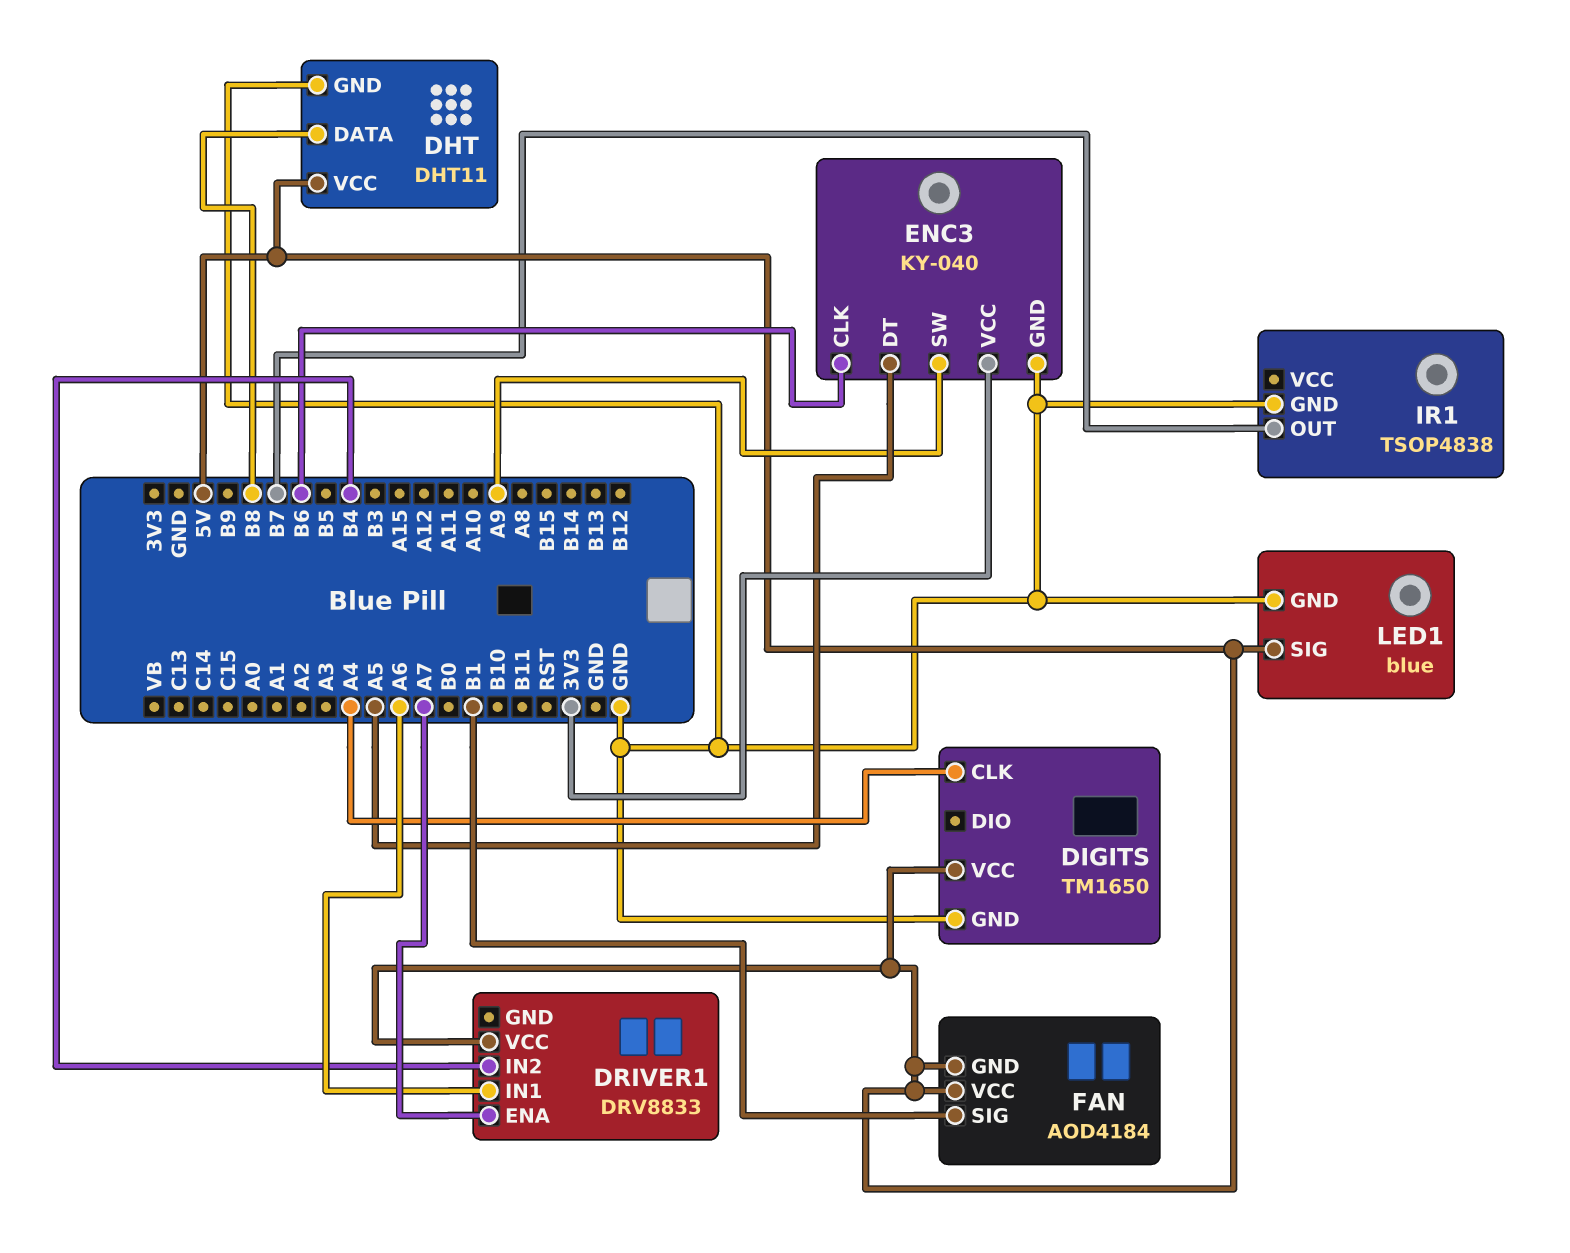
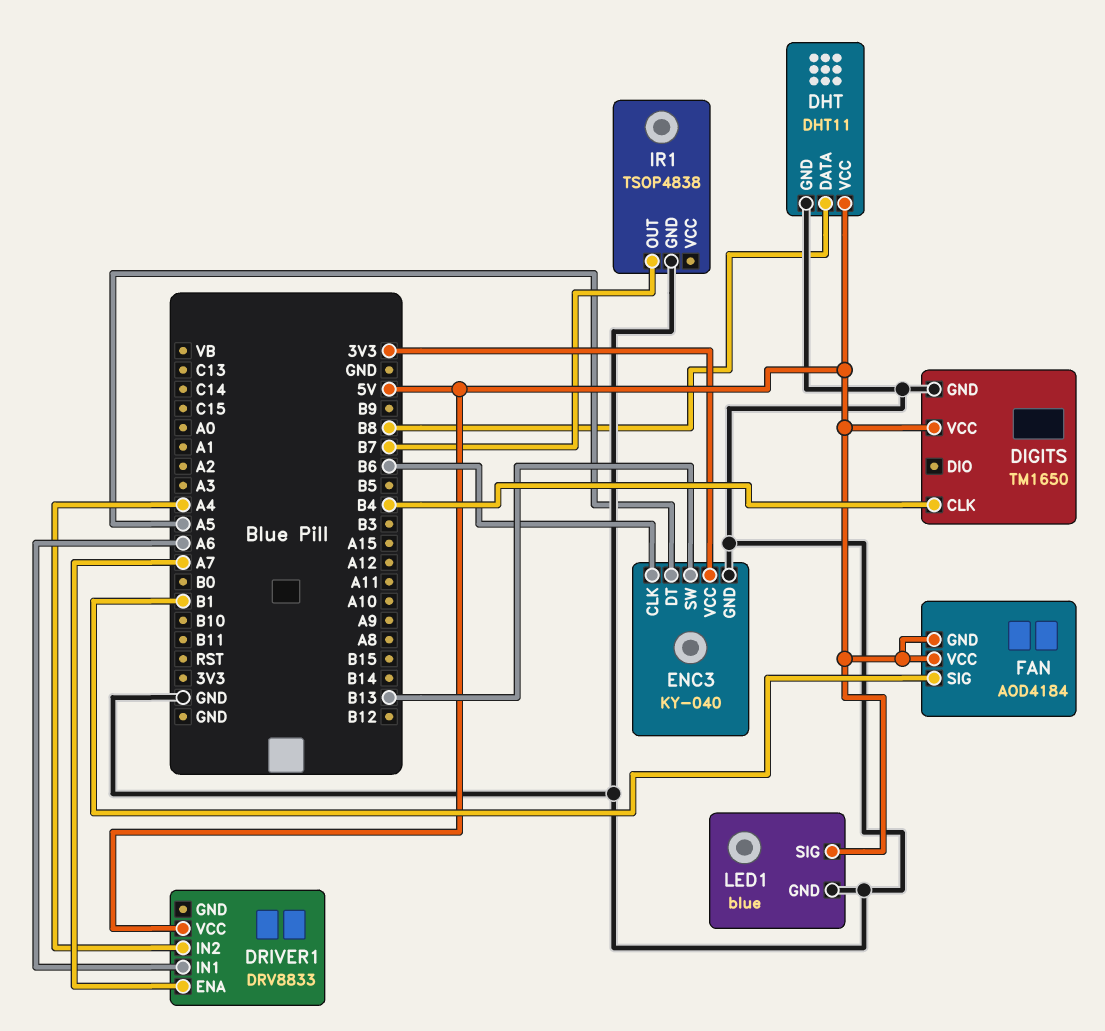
DIGITS pin CLK: A4 -> B4
DRIVER1 pin IN2: B4 -> A4
ENC3 pin SW: A9 -> B13

